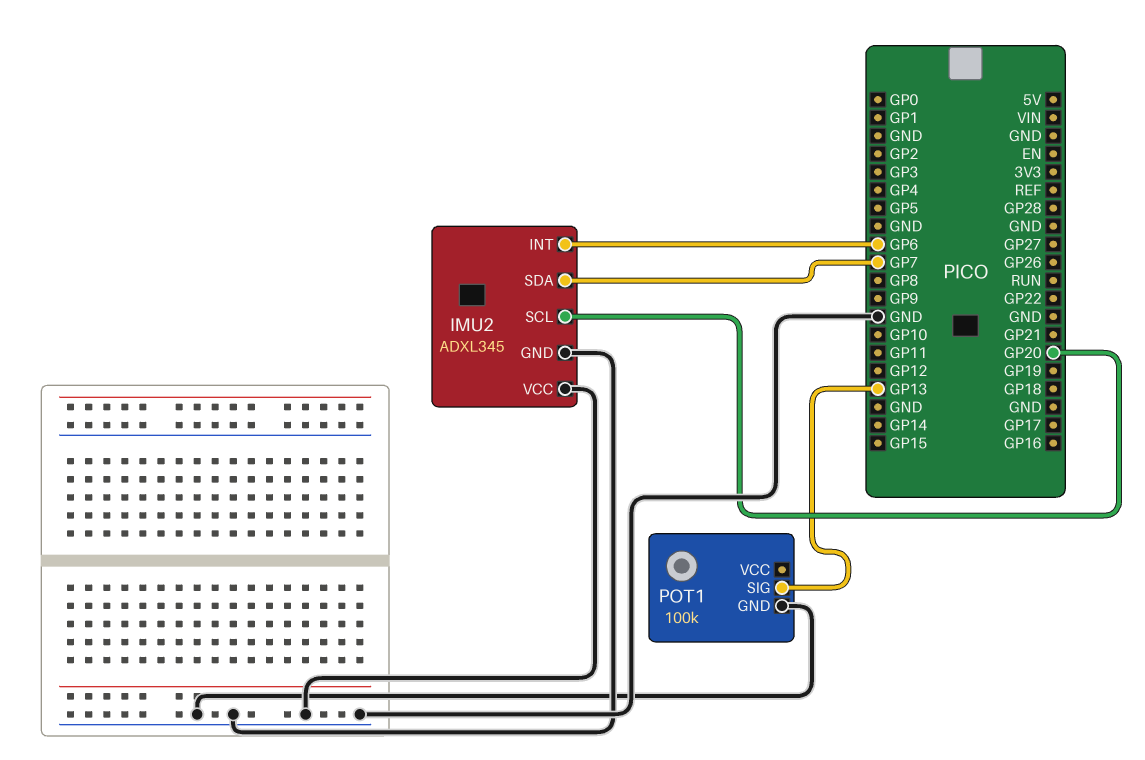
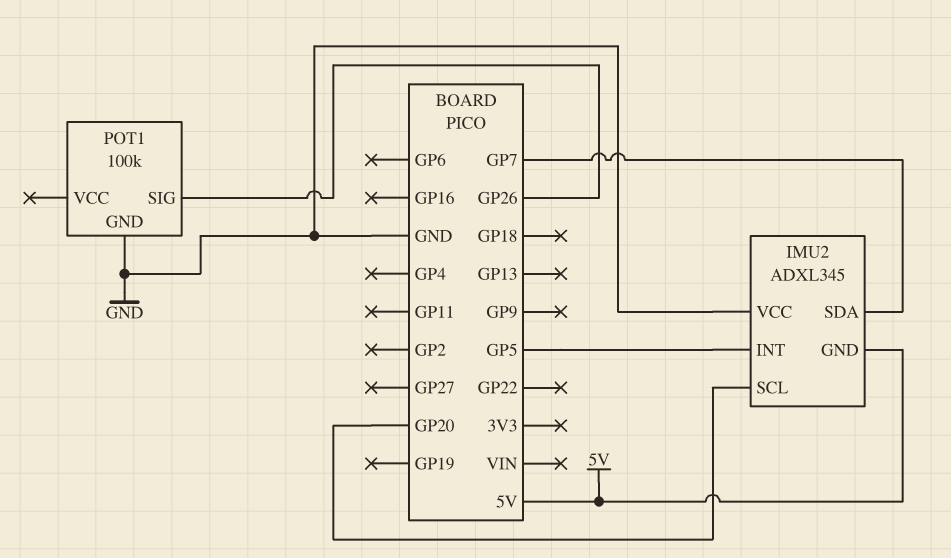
IMU2 pin GND: GND -> 5V
IMU2 pin INT: GP6 -> GP5
POT1 pin SIG: GP13 -> GP26

